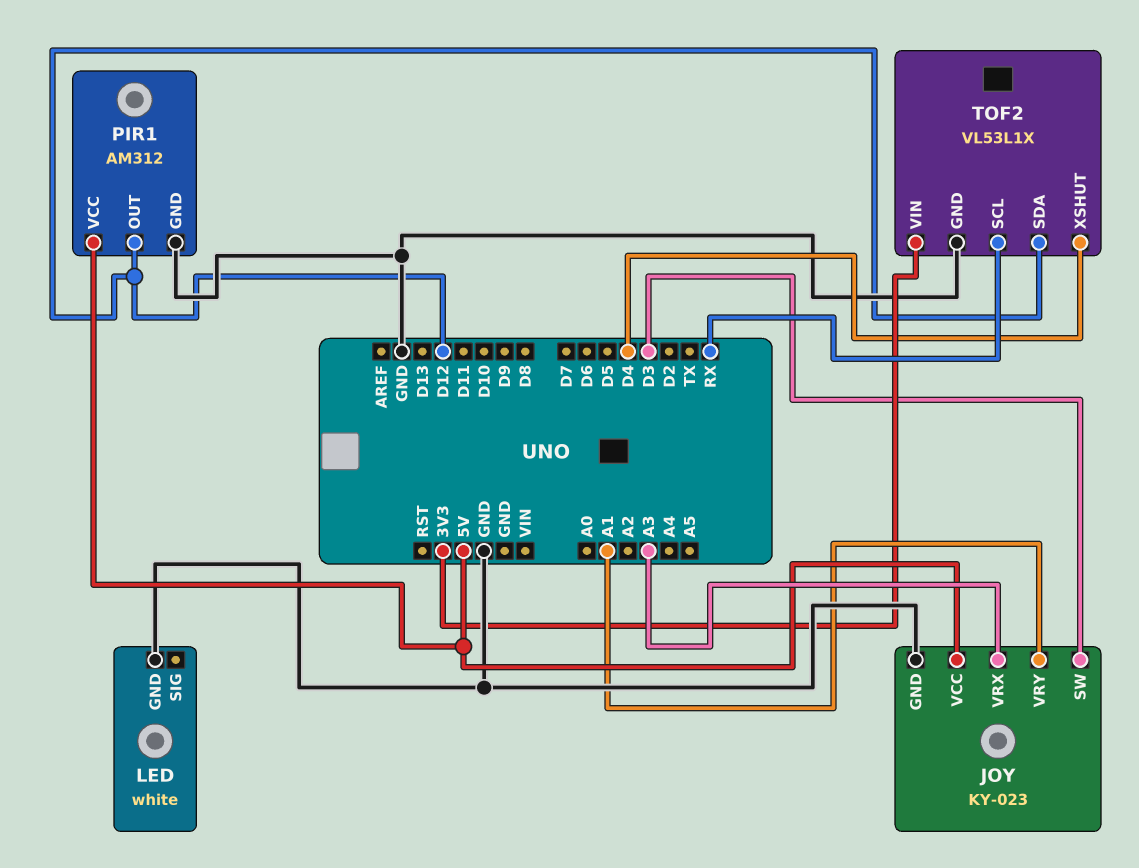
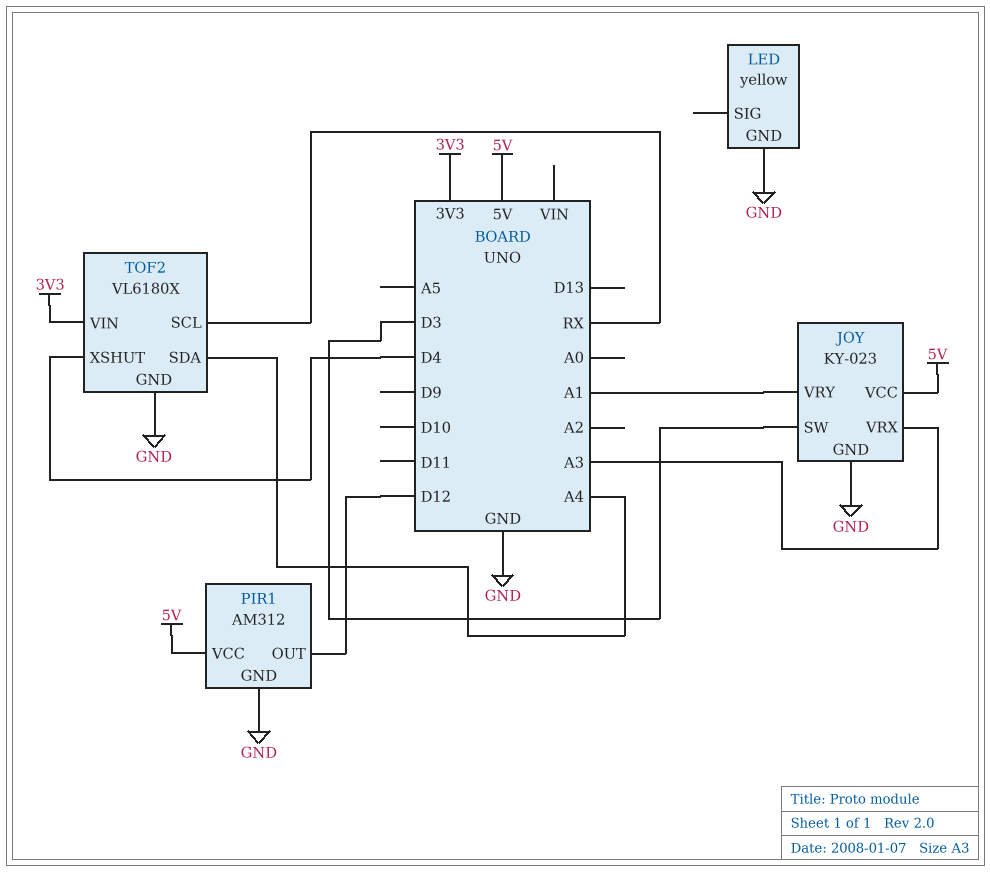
LED: white -> yellow
TOF2: VL53L1X -> VL6180X
TOF2 pin SDA: D12 -> A4

